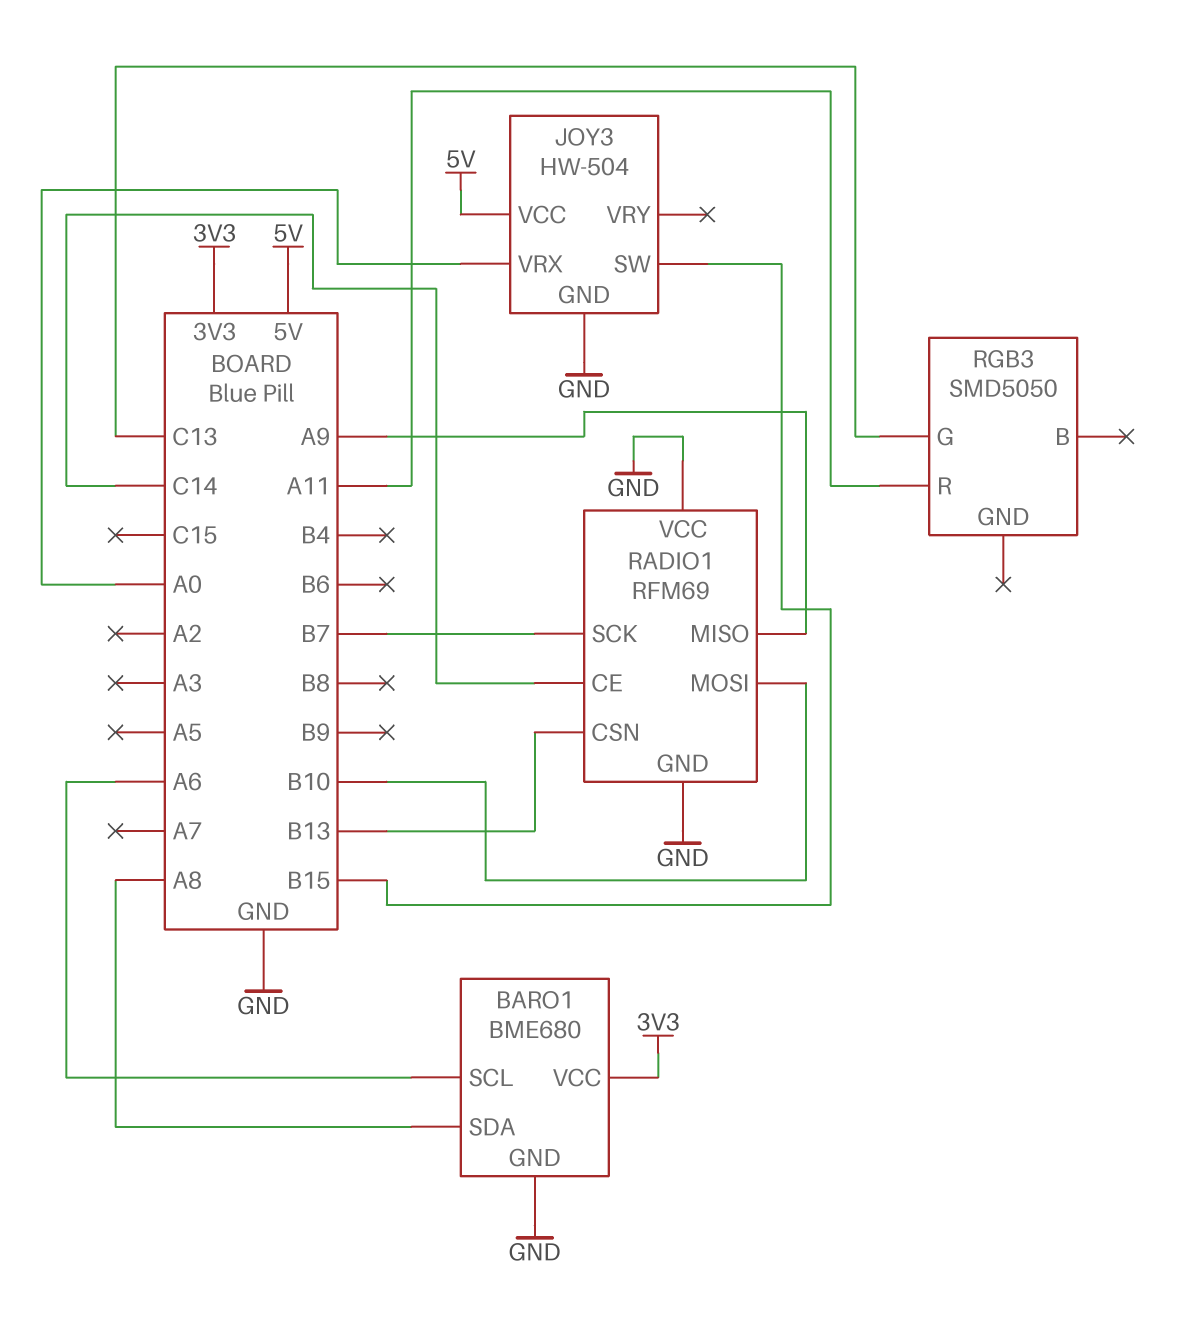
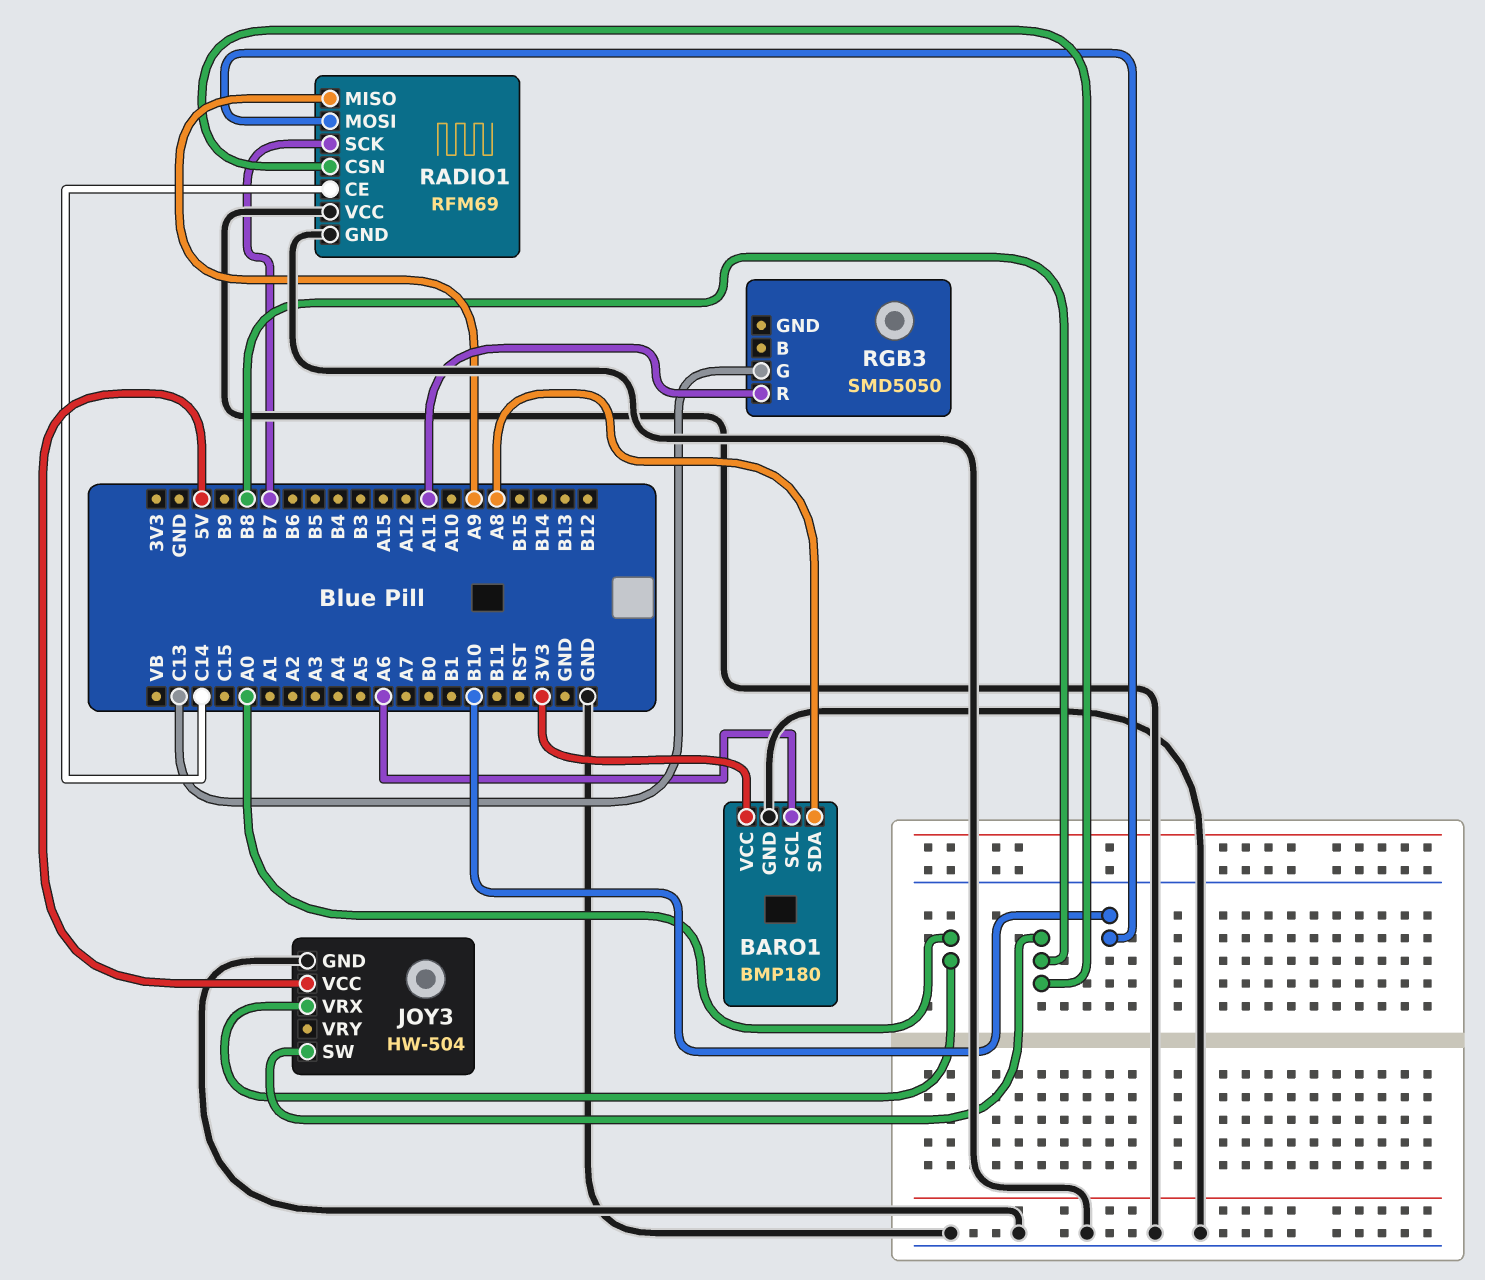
BARO1: BME680 -> BMP180
JOY3 pin SW: B15 -> B8
RADIO1 pin CSN: B13 -> B8

